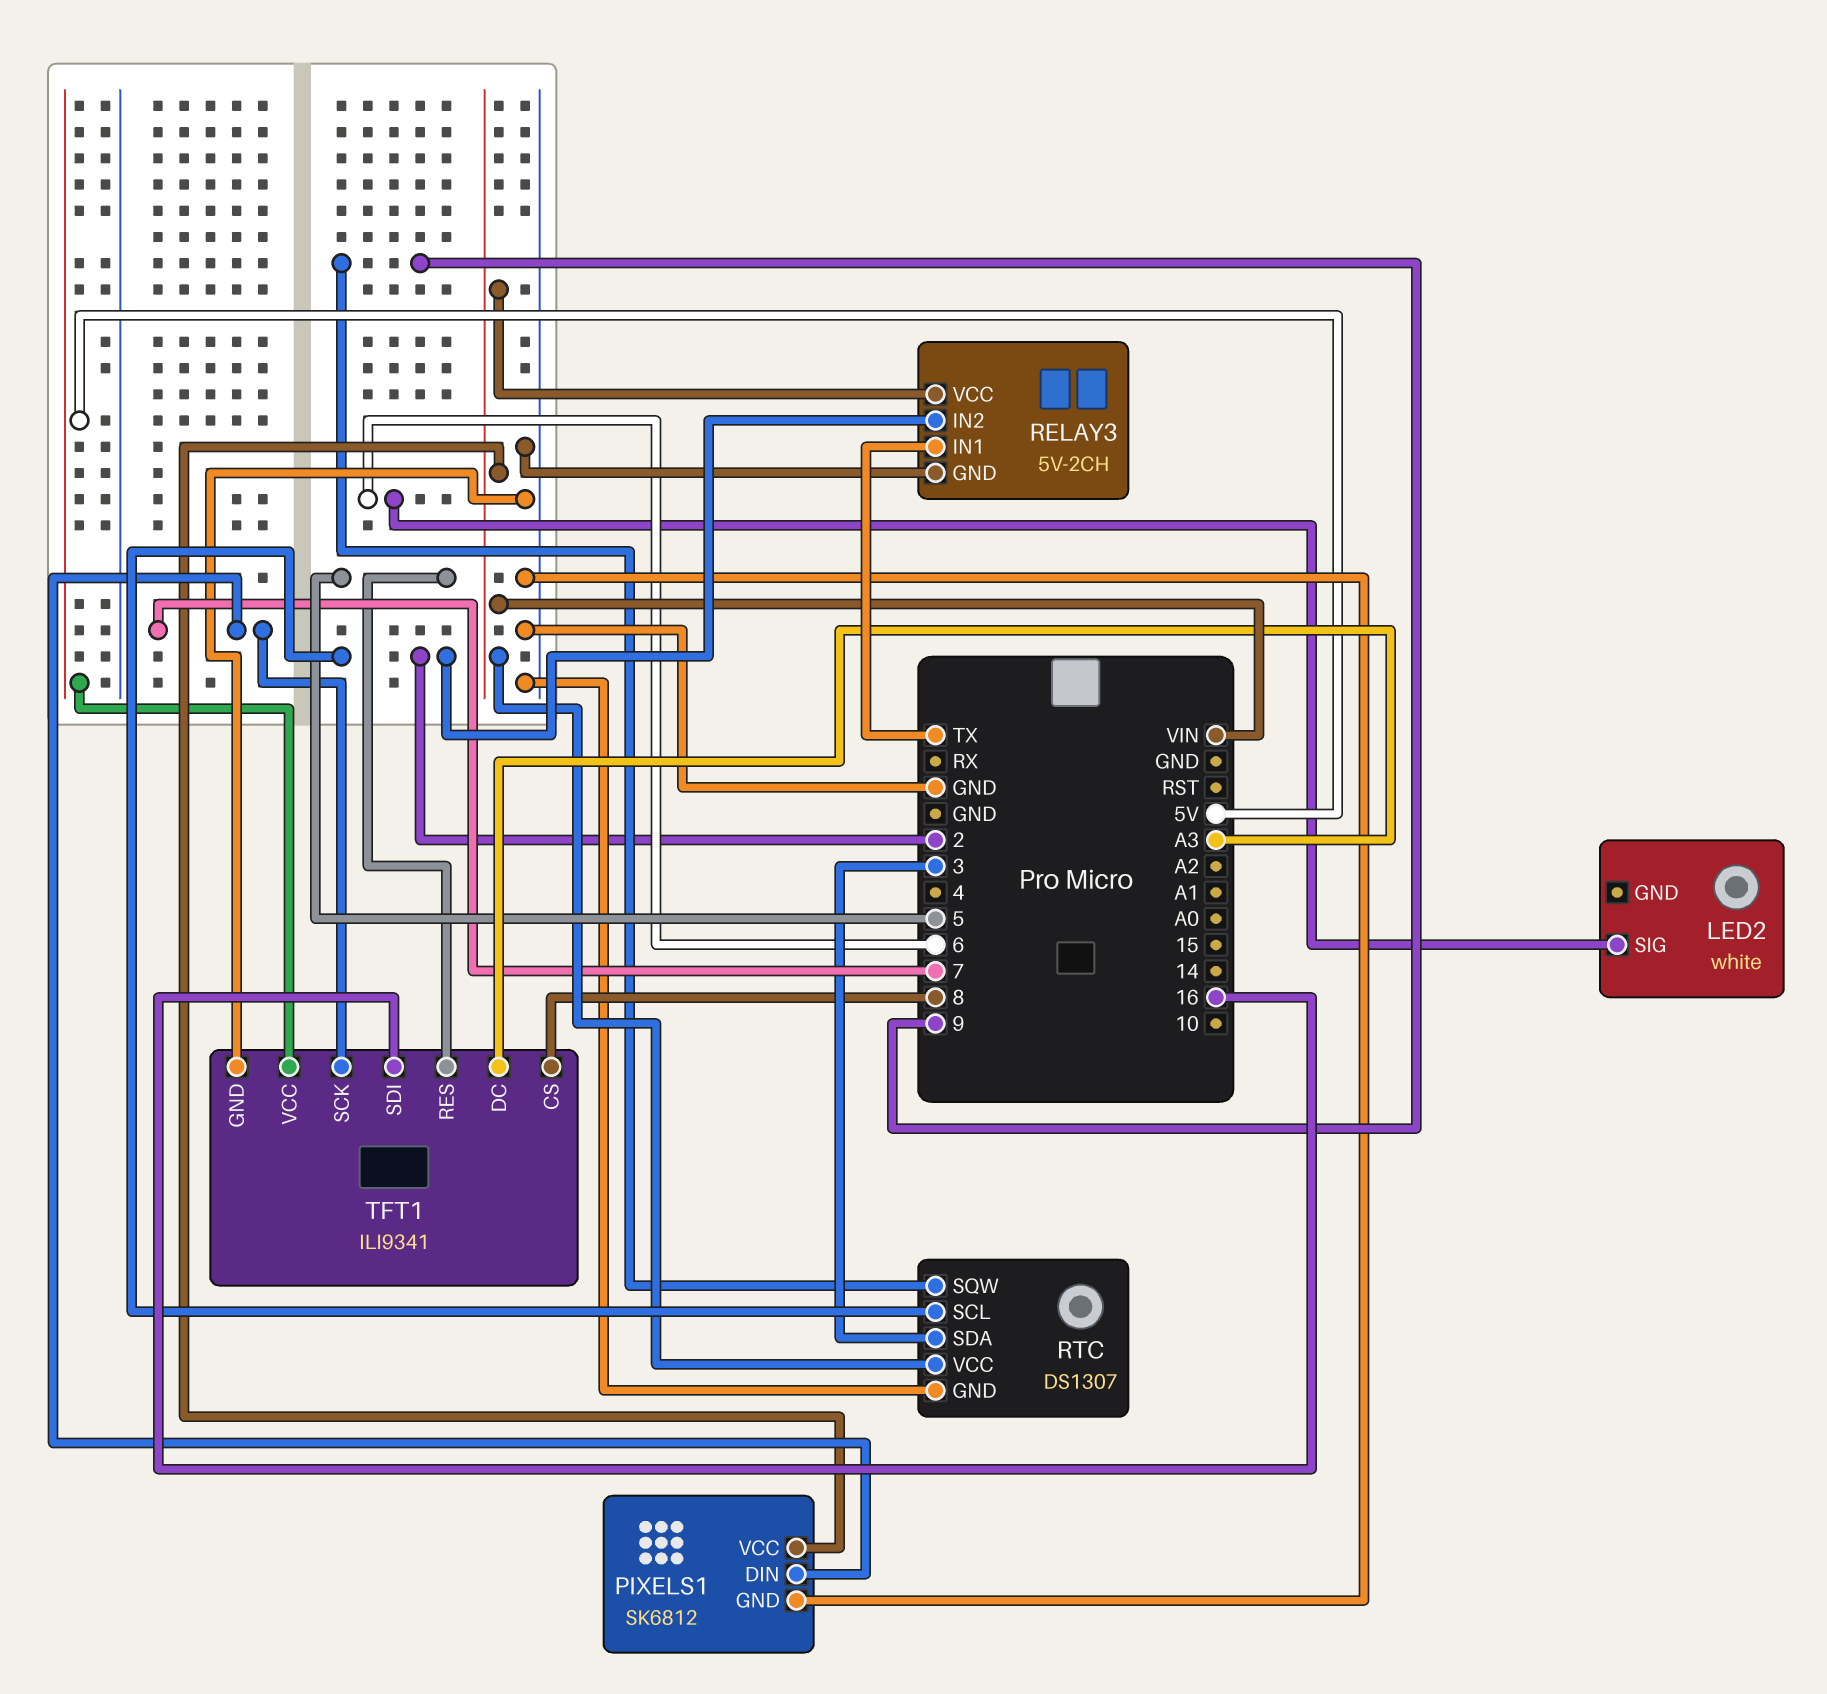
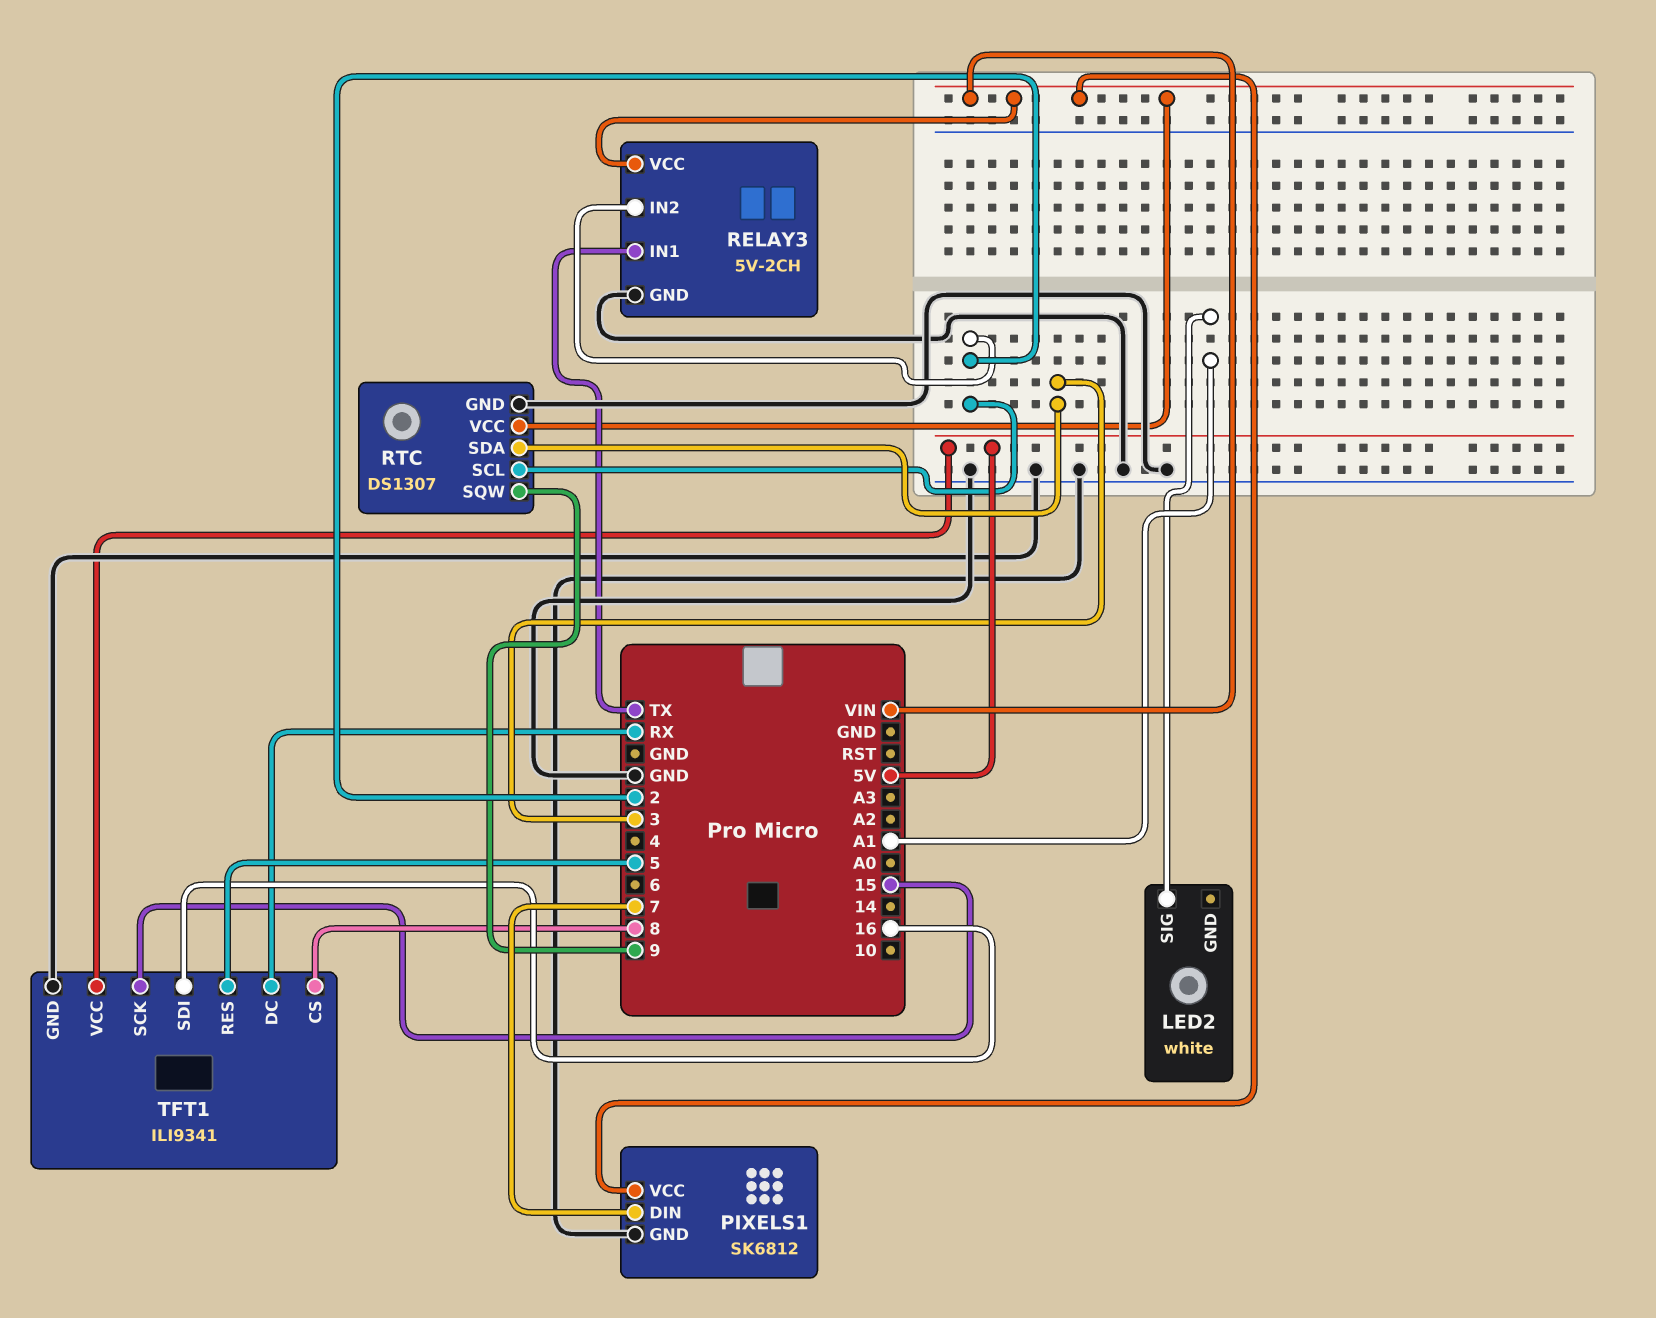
LED2 pin SIG: 6 -> A1
TFT1 pin DC: A3 -> RX
TFT1 pin SCK: 7 -> 15

